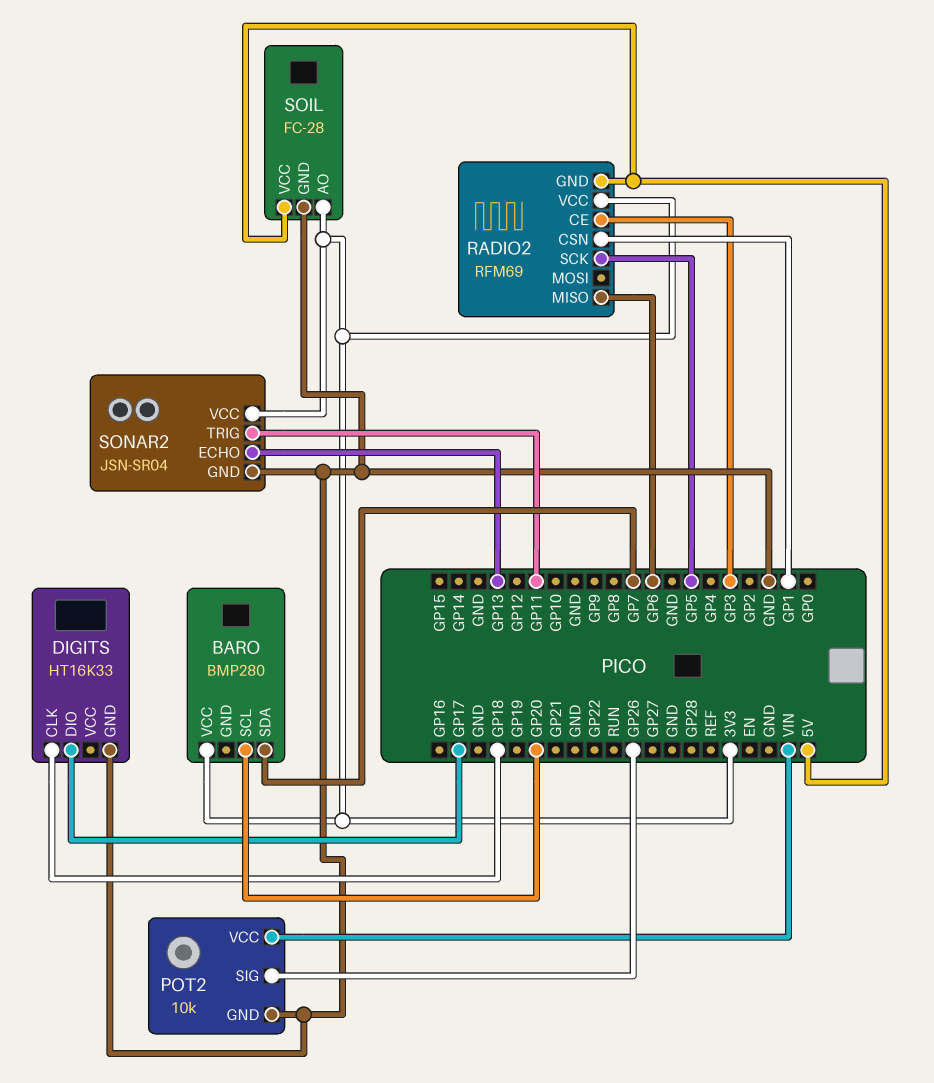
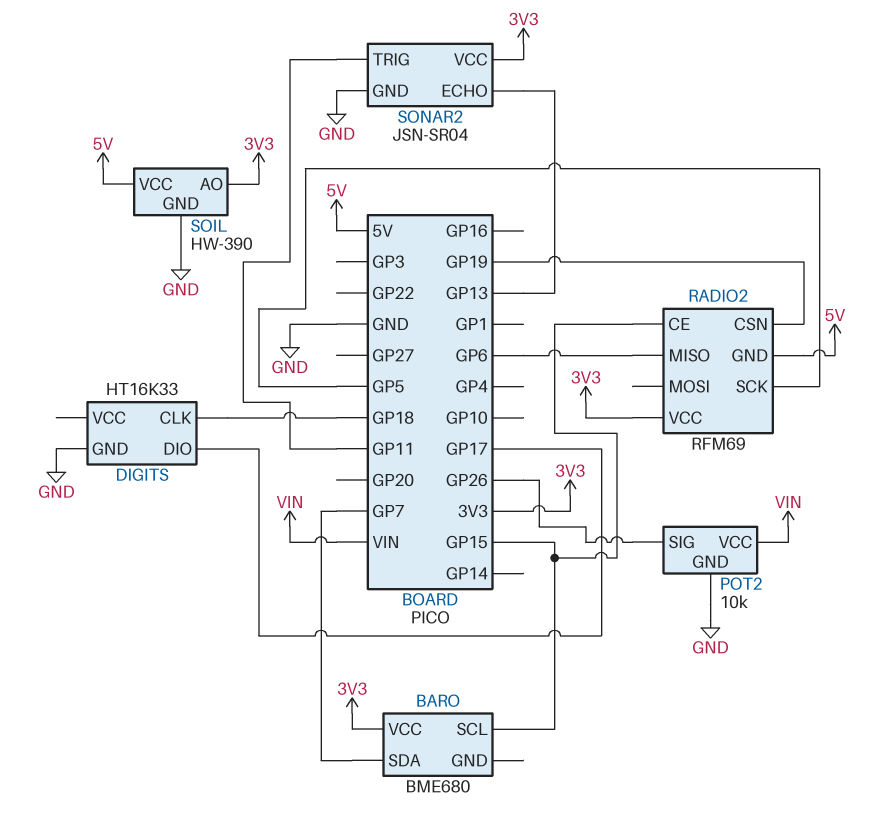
BARO: BMP280 -> BME680
BARO pin SCL: GP20 -> GP15
RADIO2 pin CE: GP3 -> GP15
RADIO2 pin CSN: GP1 -> GP19
SOIL: FC-28 -> HW-390

